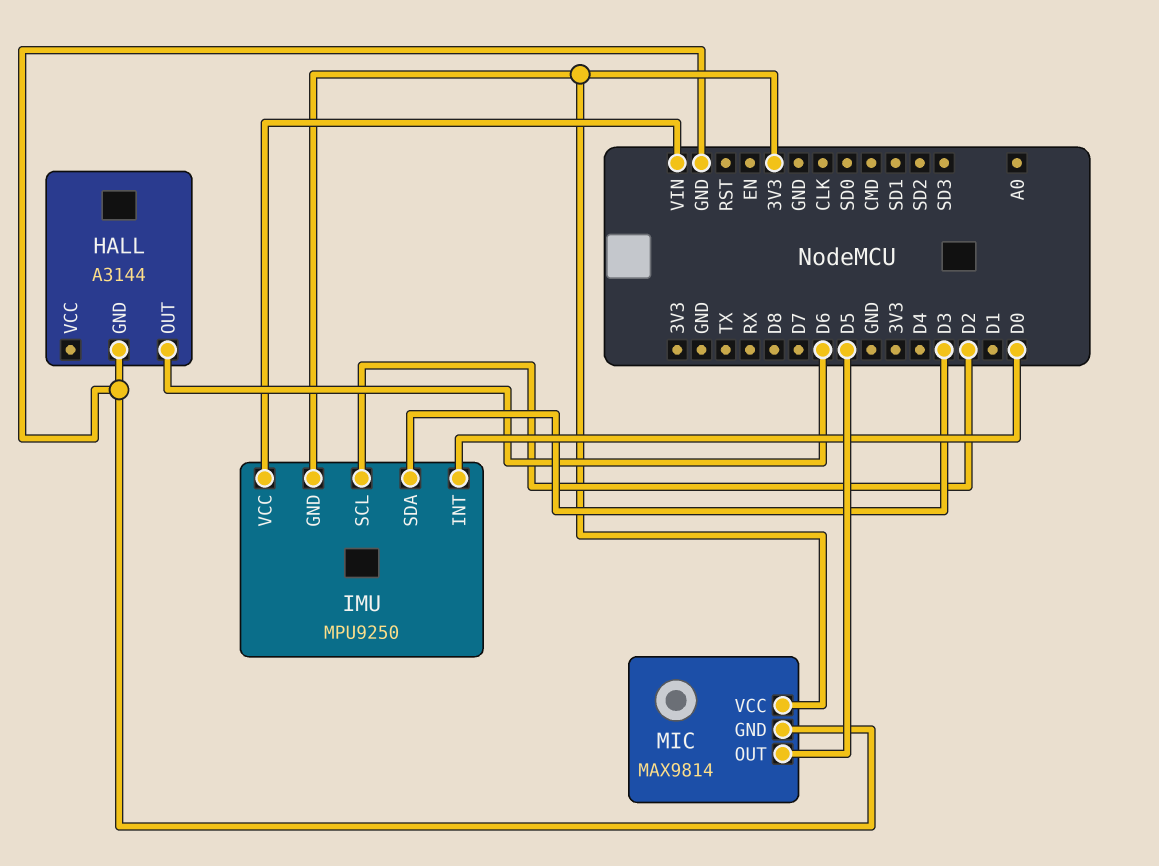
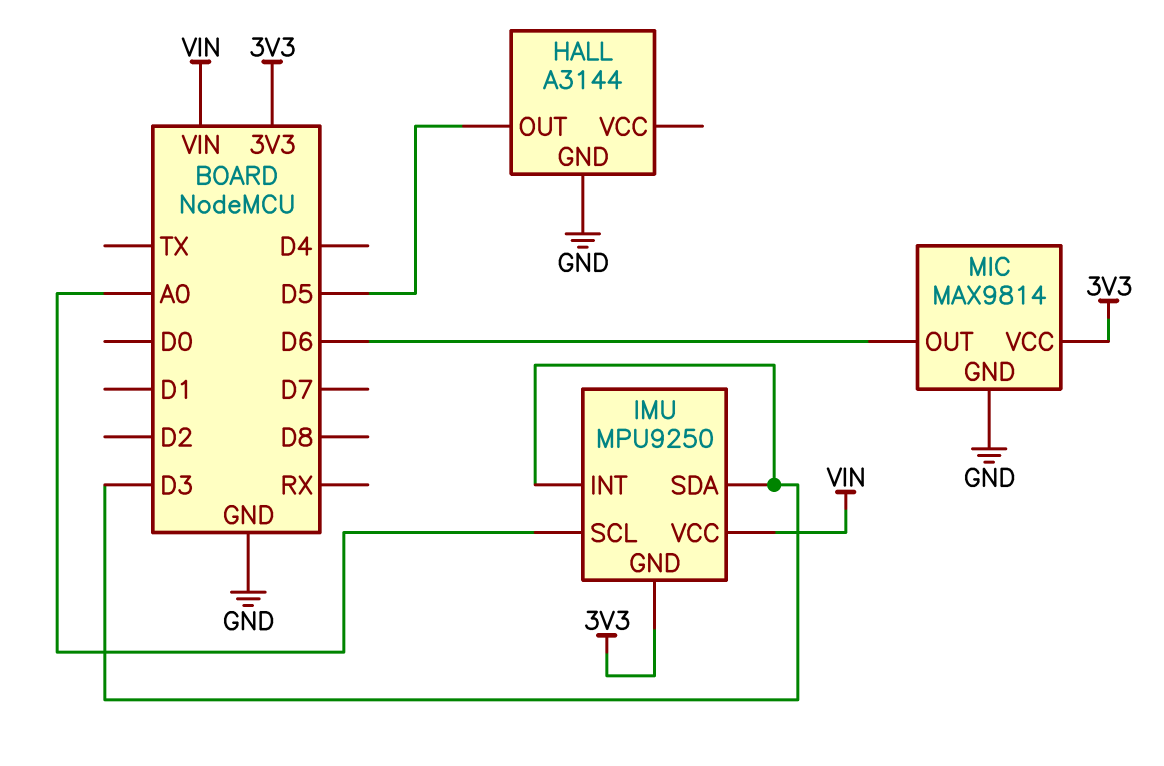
HALL pin OUT: D6 -> D5
IMU pin INT: D0 -> D3
IMU pin SCL: D2 -> A0
MIC pin OUT: D5 -> D6

